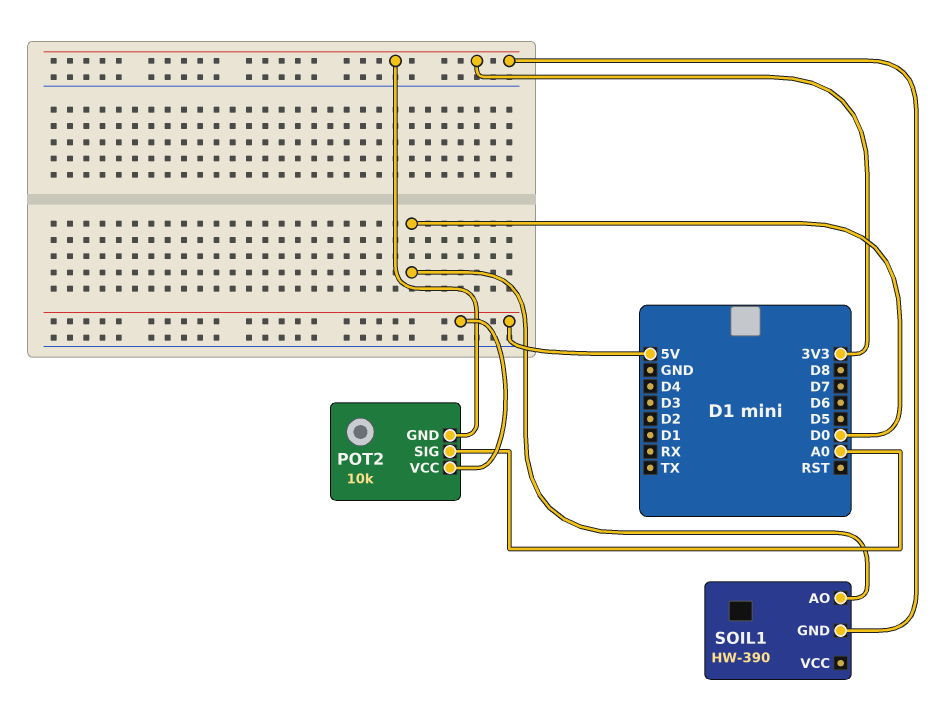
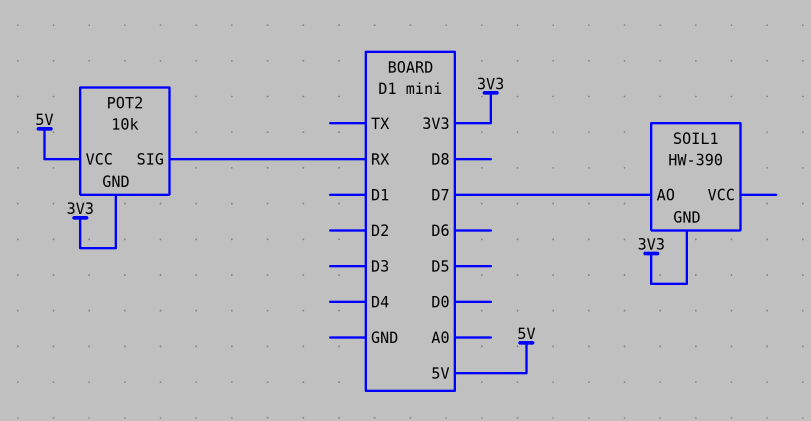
POT2 pin SIG: A0 -> RX
SOIL1 pin AO: D0 -> D7

